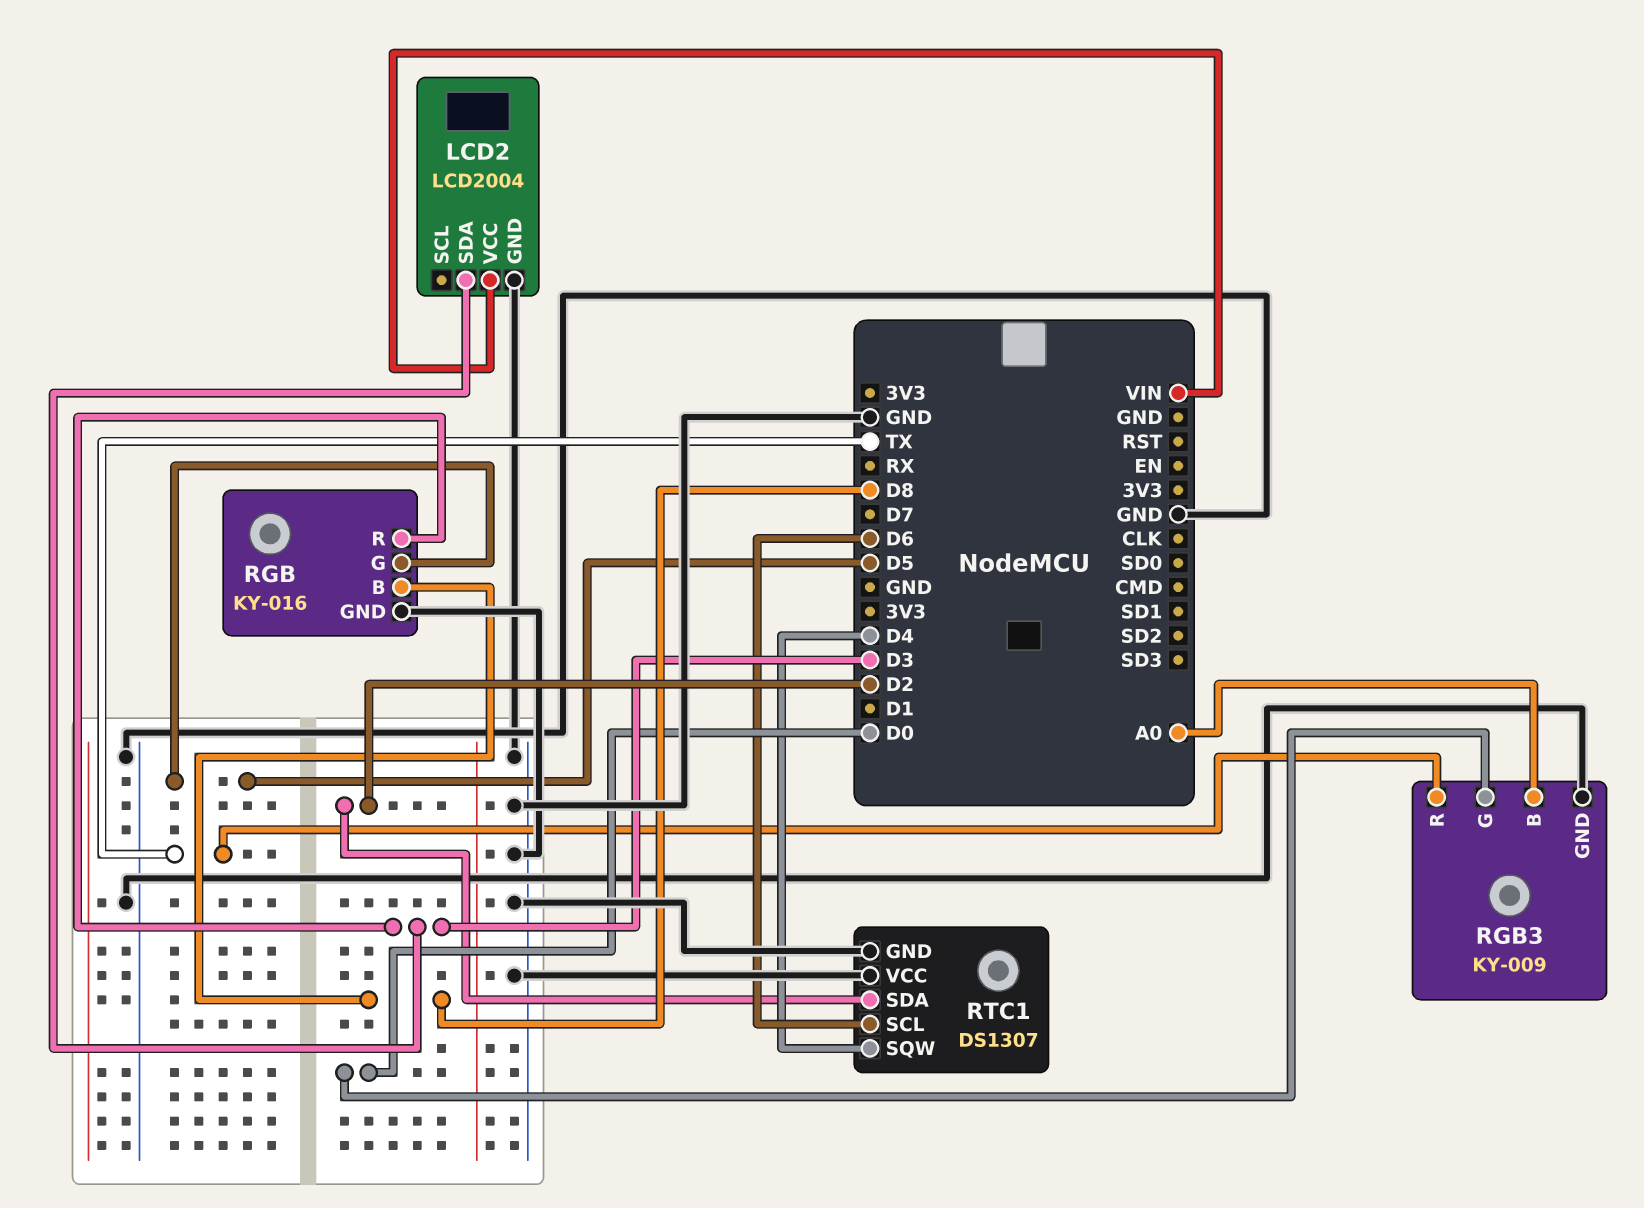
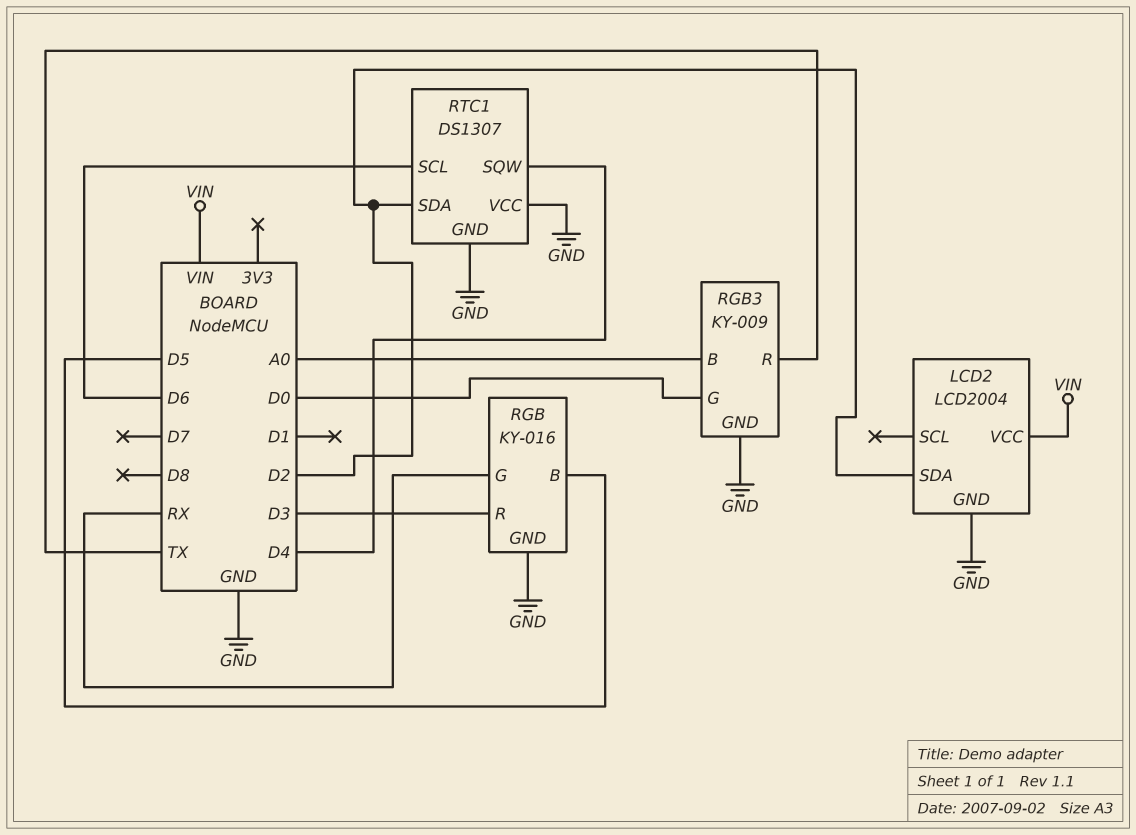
LCD2 pin SDA: D3 -> D2
RGB pin B: D8 -> D5
RGB pin G: D5 -> RX

